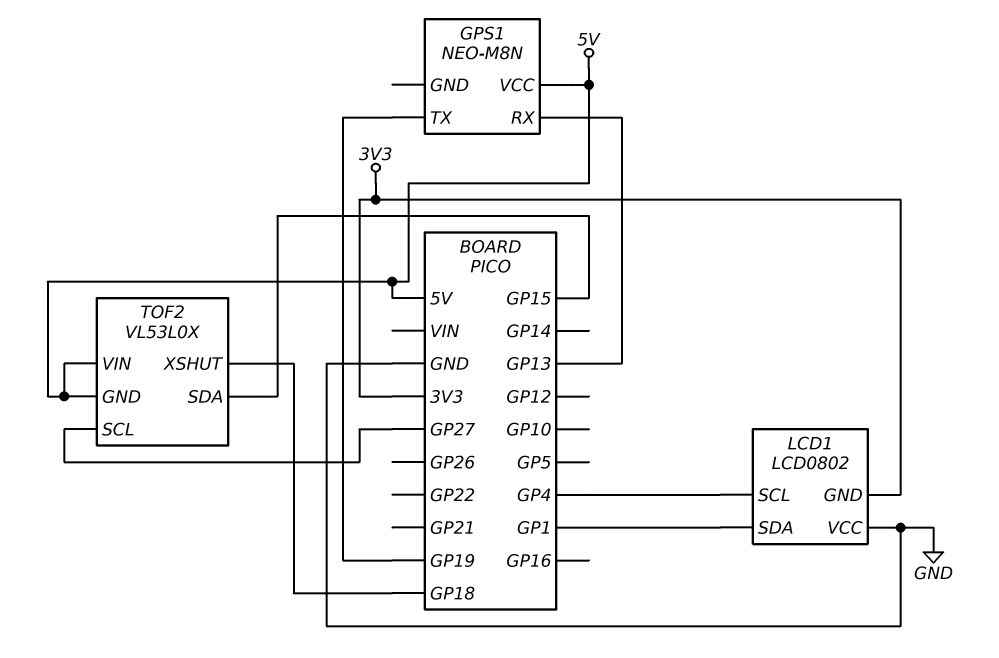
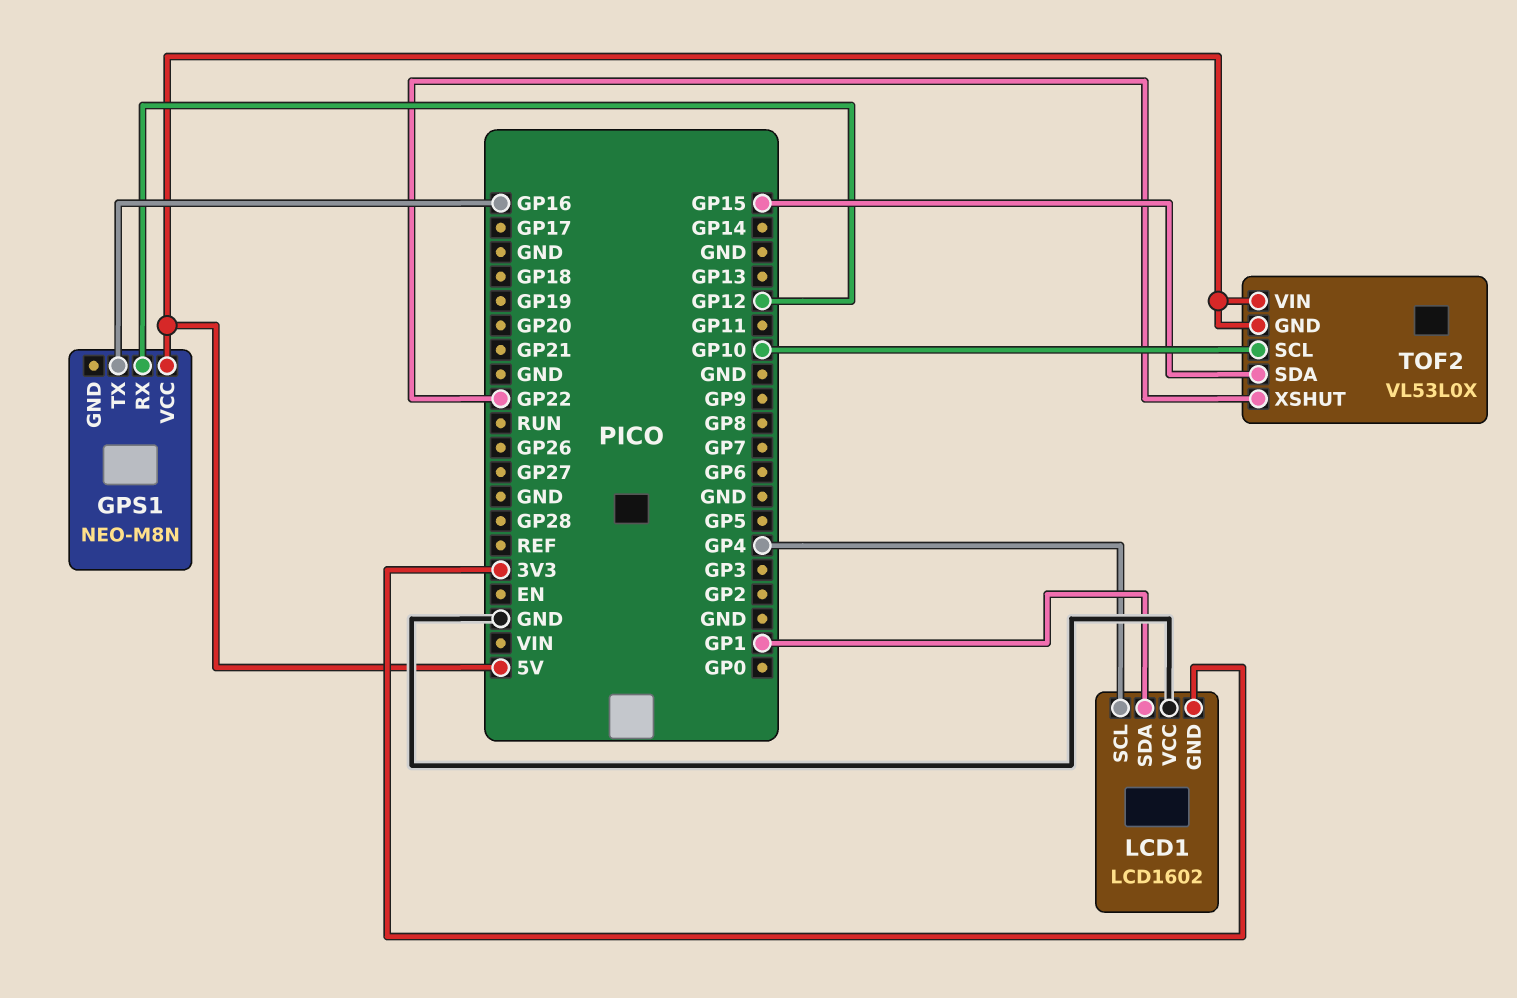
GPS1 pin RX: GP13 -> GP12
GPS1 pin TX: GP19 -> GP16
LCD1: LCD0802 -> LCD1602
TOF2 pin SCL: GP27 -> GP10
TOF2 pin XSHUT: GP18 -> GP22

